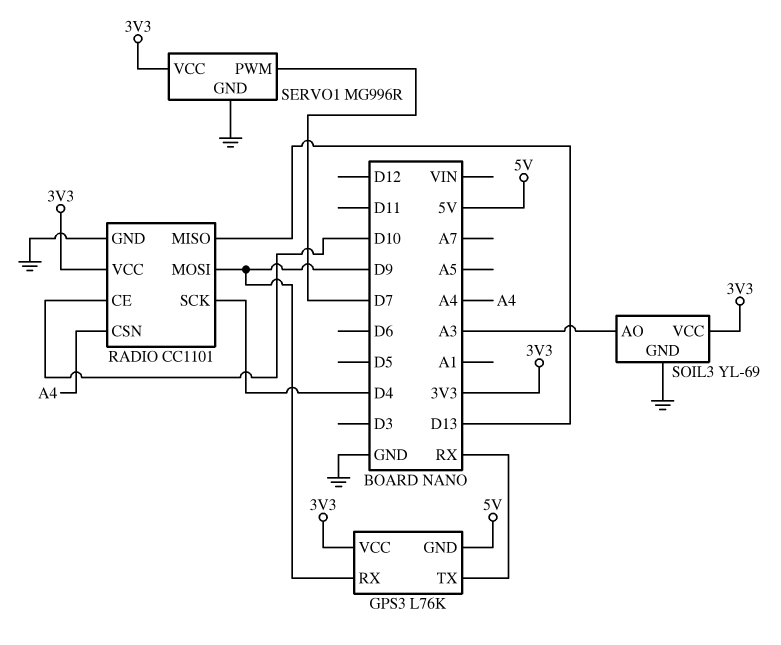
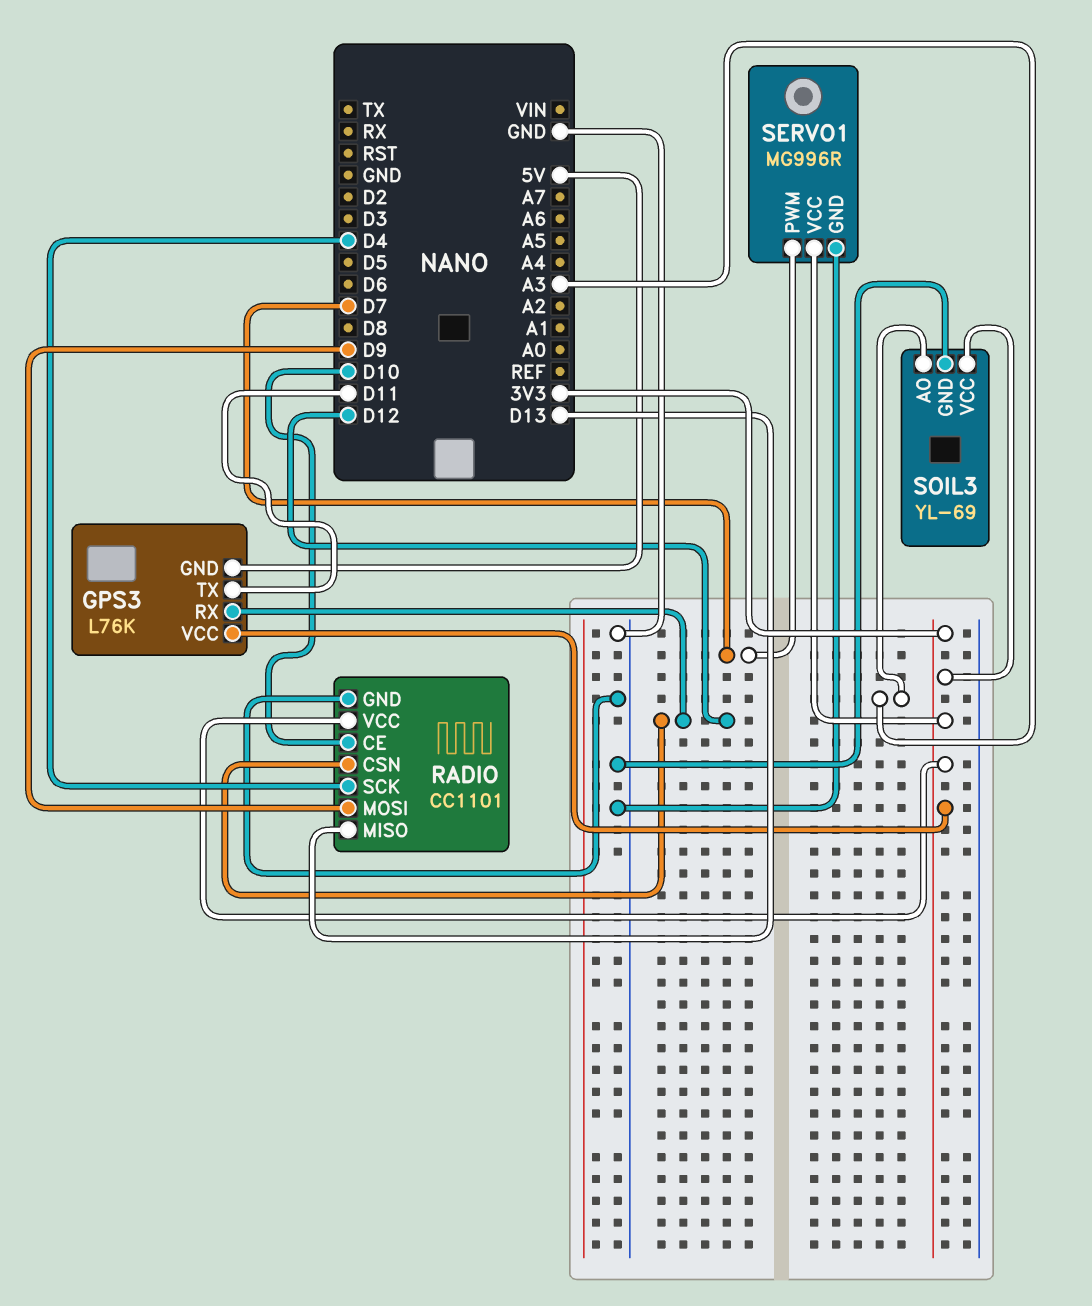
GPS3 pin RX: D9 -> D12
GPS3 pin TX: RX -> D11
RADIO pin CSN: A4 -> D12

